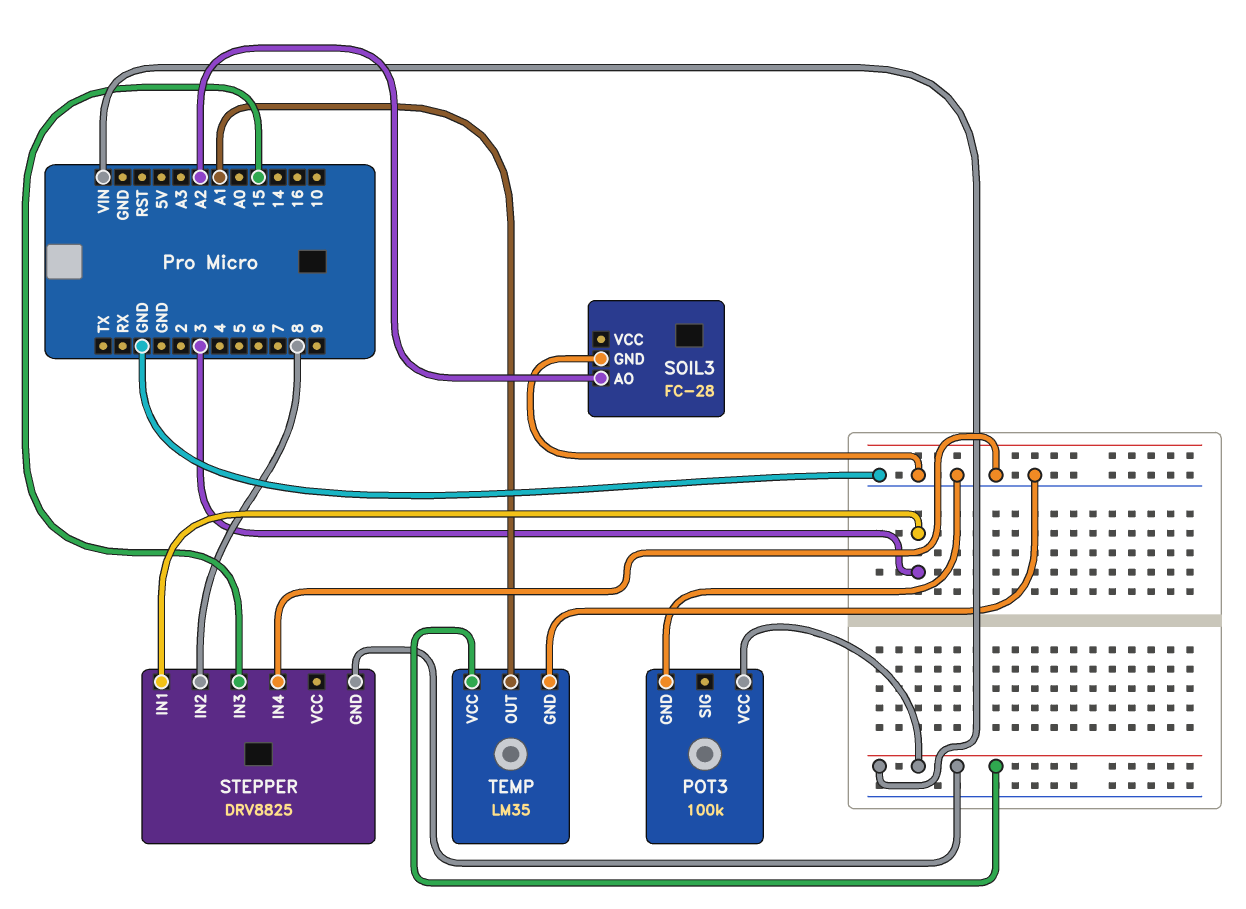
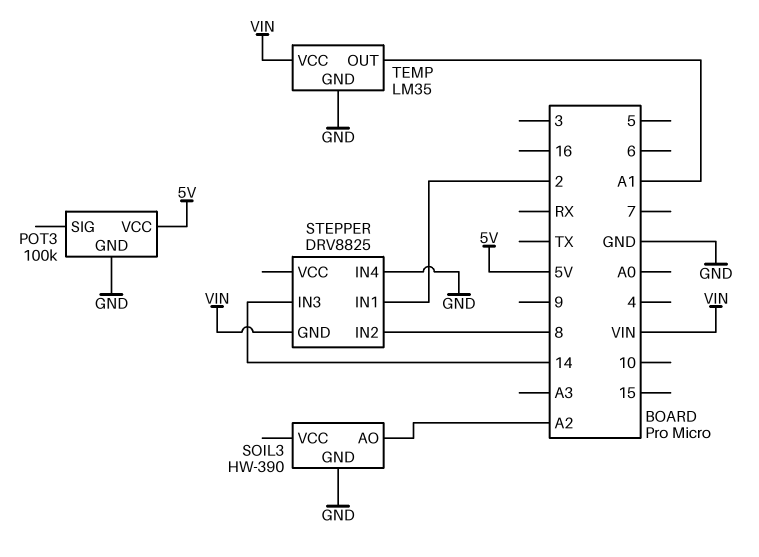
POT3 pin VCC: VIN -> 5V
SOIL3: FC-28 -> HW-390
STEPPER pin IN1: 3 -> 2
STEPPER pin IN3: 15 -> 14

